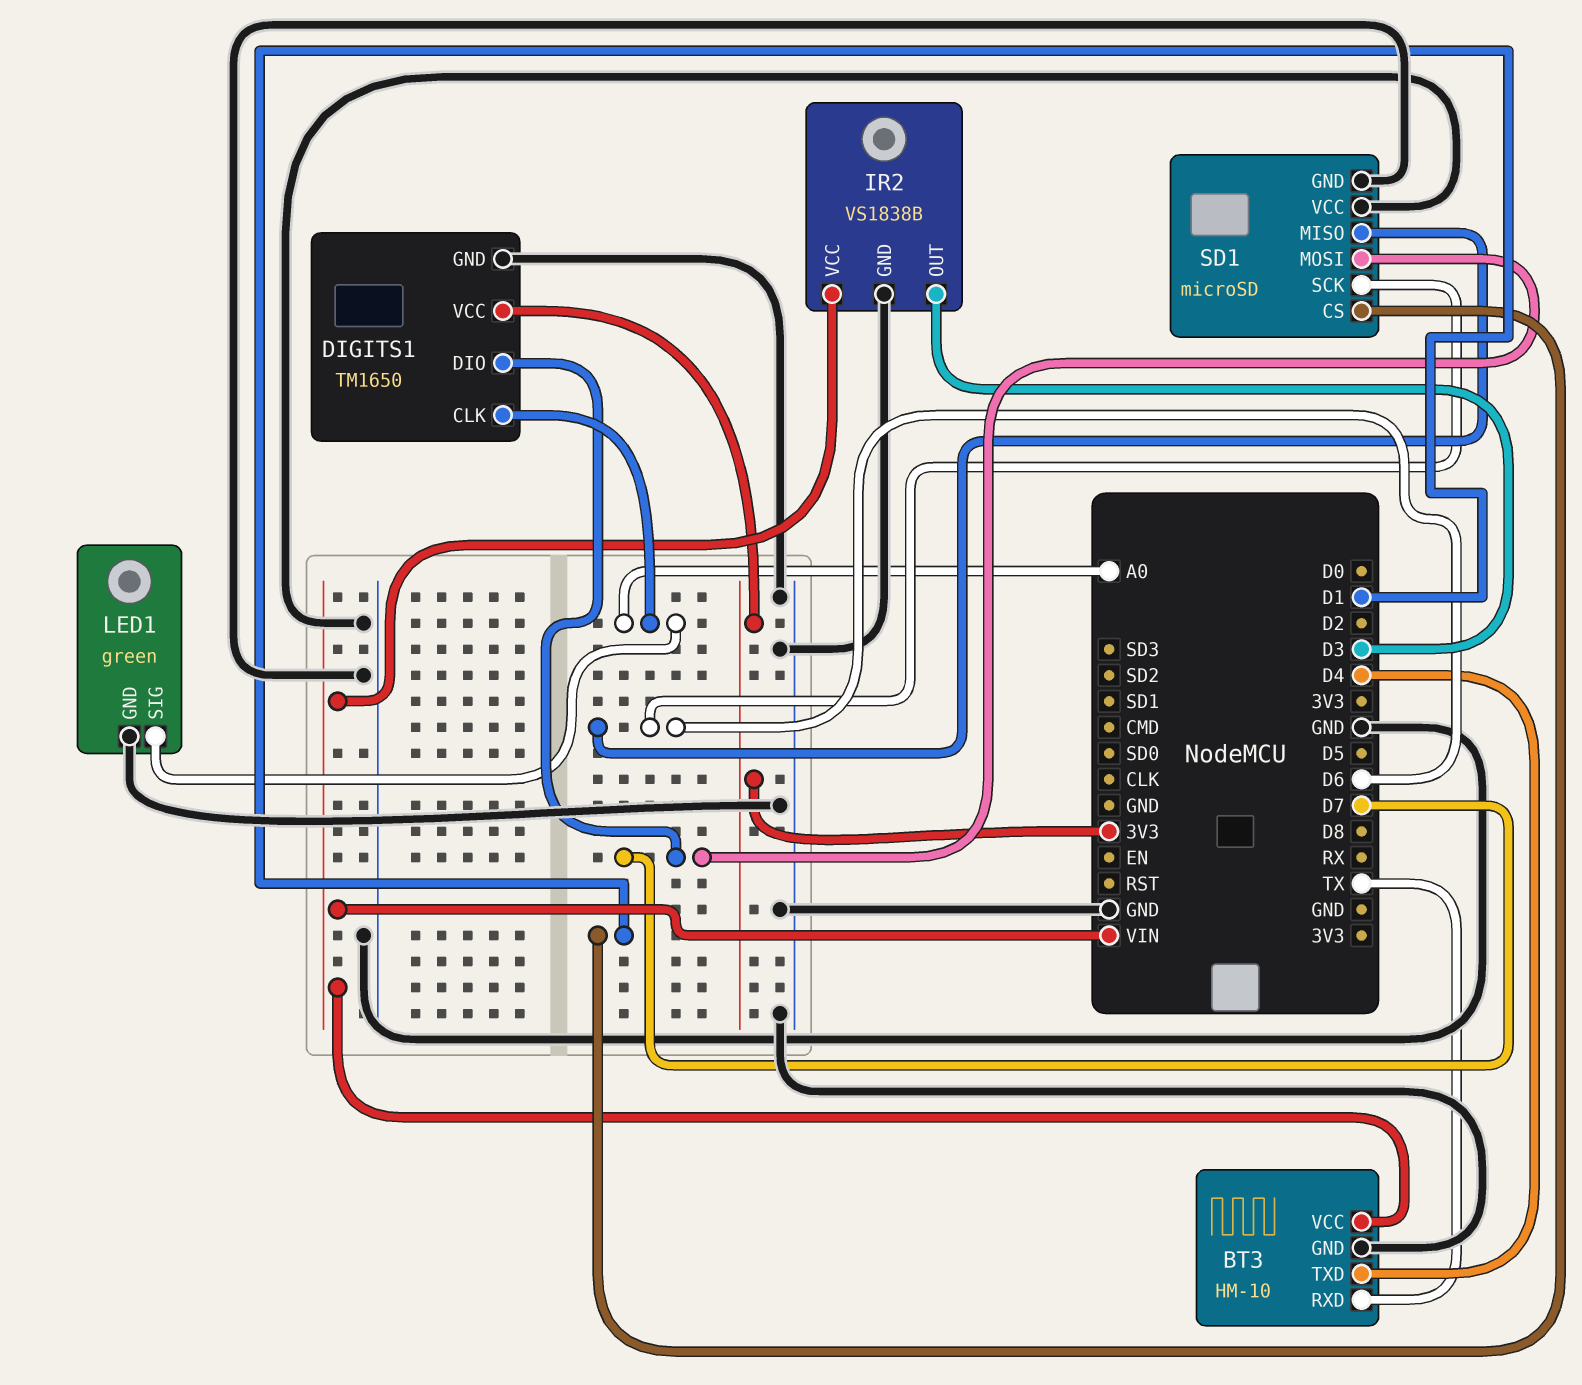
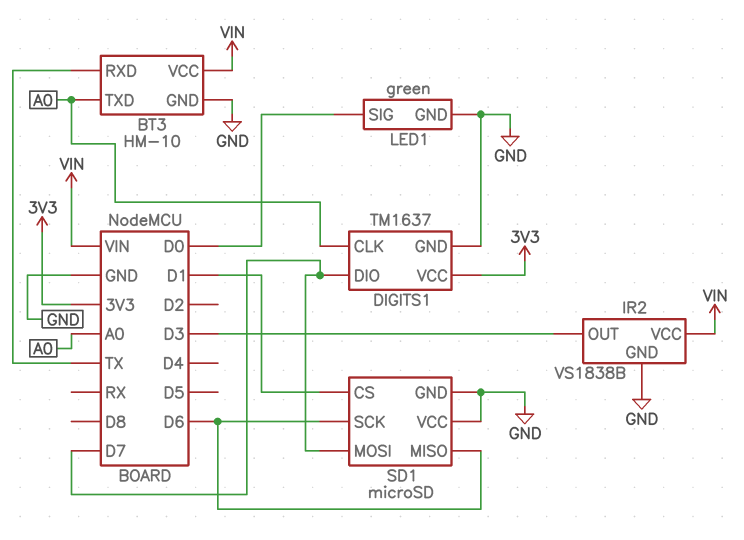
BT3 pin TXD: D4 -> A0
DIGITS1: TM1650 -> TM1637
LED1 pin SIG: A0 -> D0

